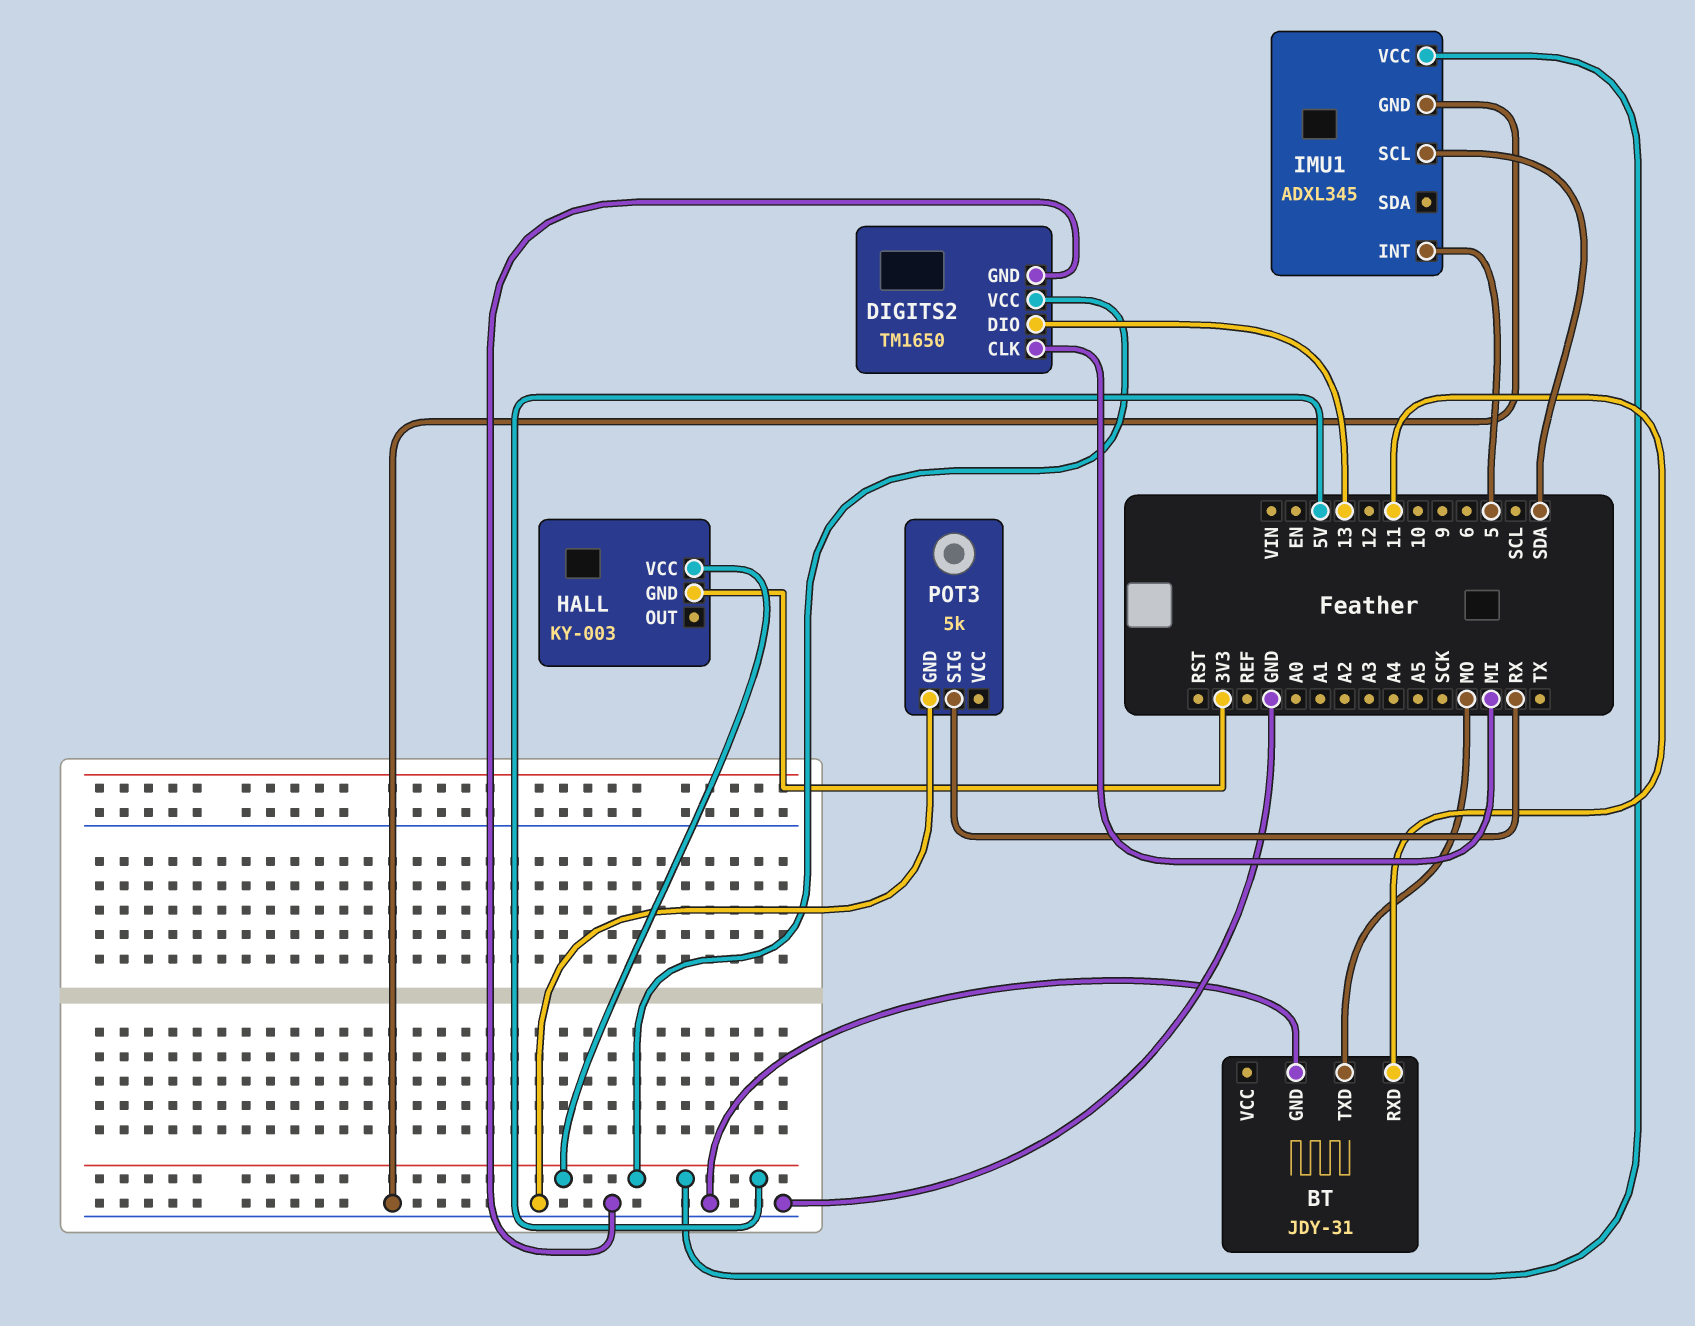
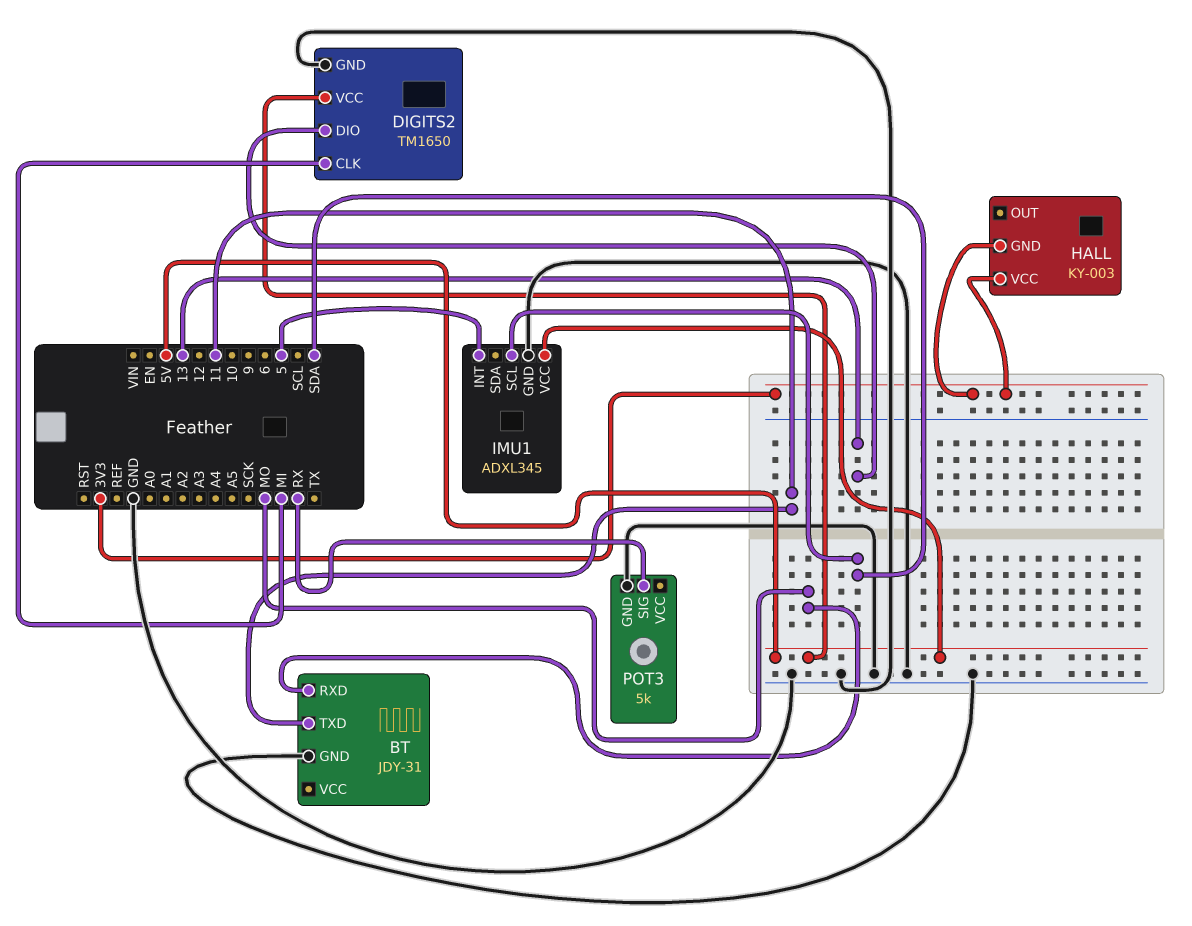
BT pin RXD: 11 -> MO
BT pin TXD: MO -> 11
HALL pin VCC: 5V -> 3V3

